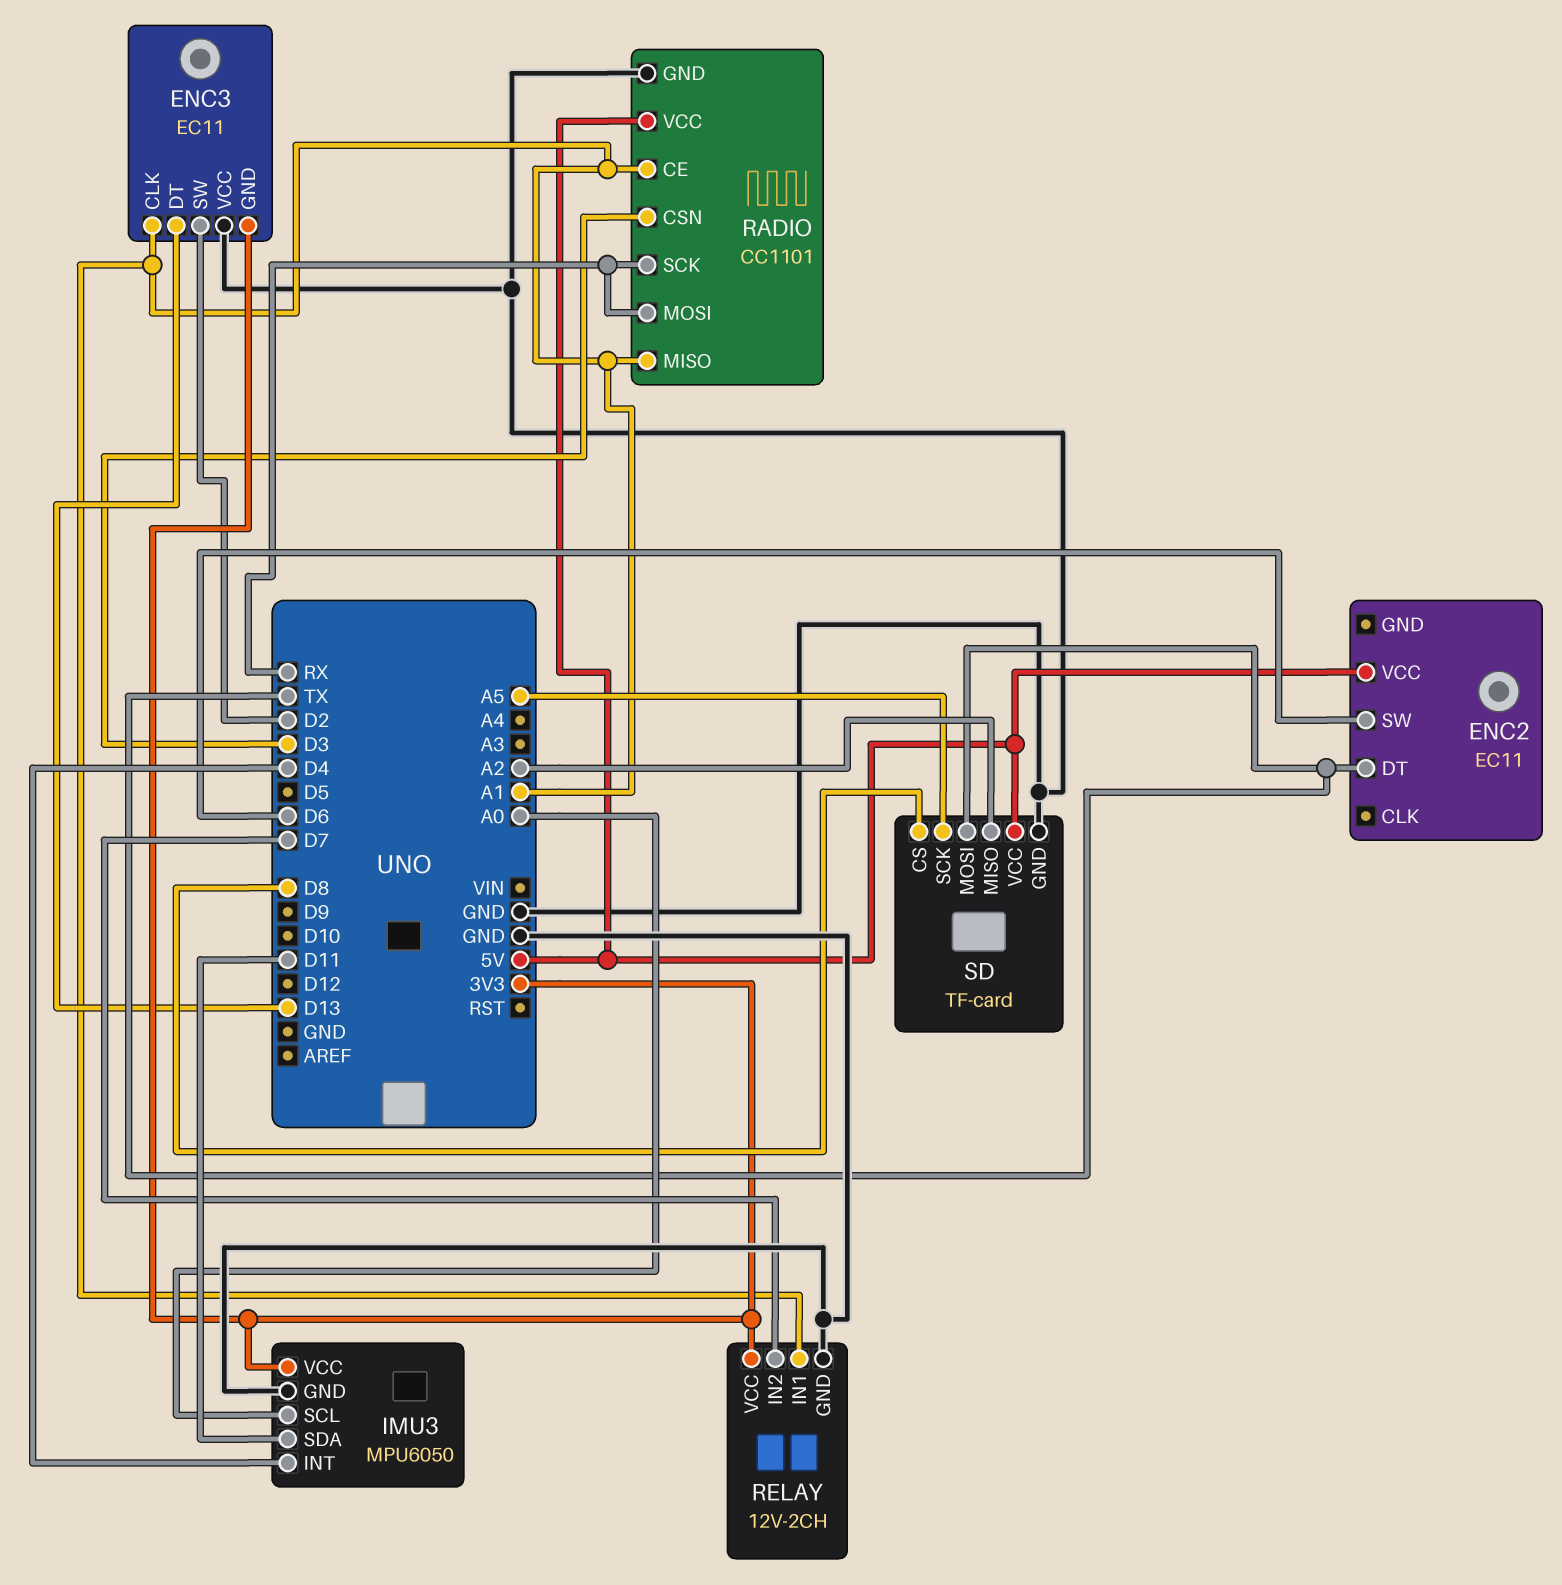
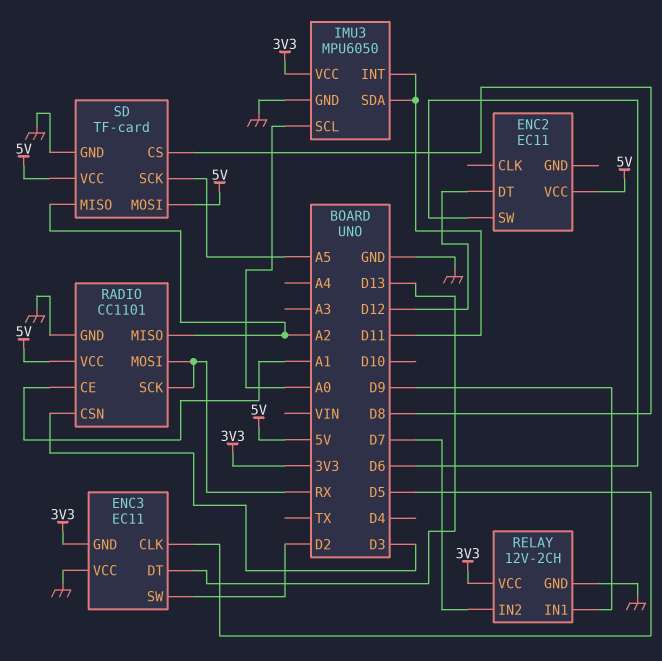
ENC2 pin DT: TX -> D12
ENC3 pin CLK: A1 -> D5
IMU3 pin INT: D4 -> D11
RADIO pin MISO: A1 -> A2
RELAY pin IN1: A1 -> D9
SD pin MOSI: TX -> 5V

